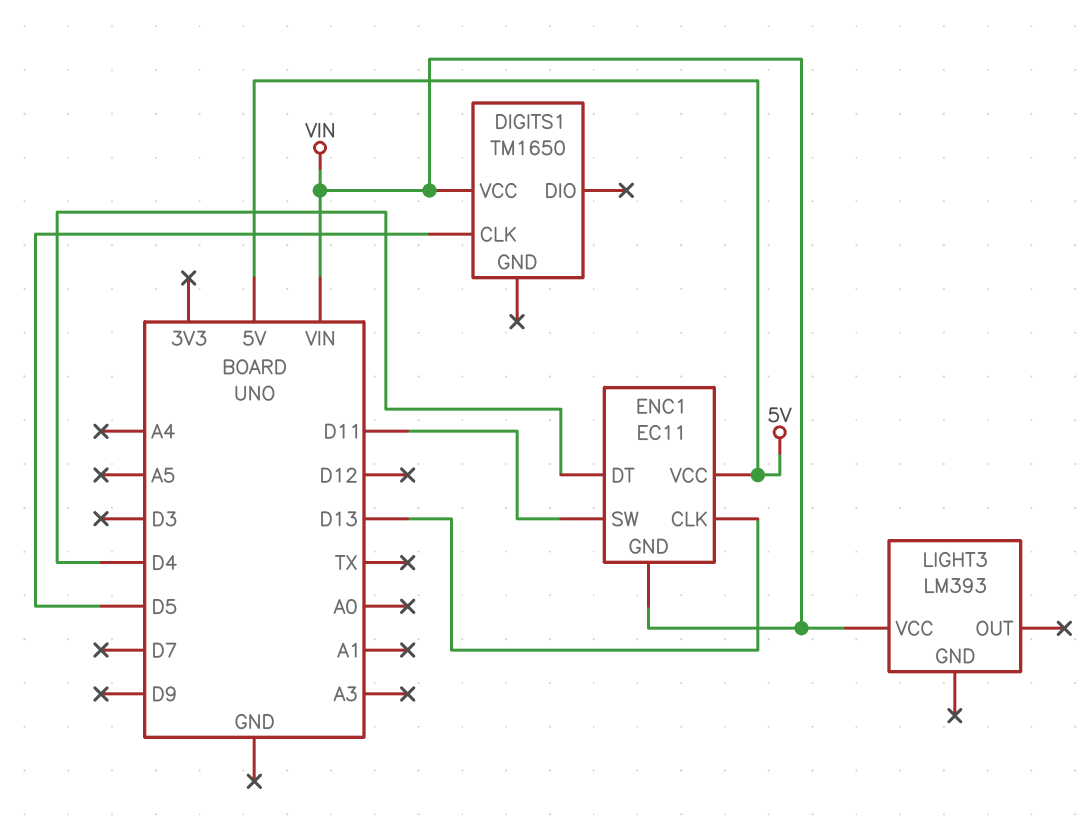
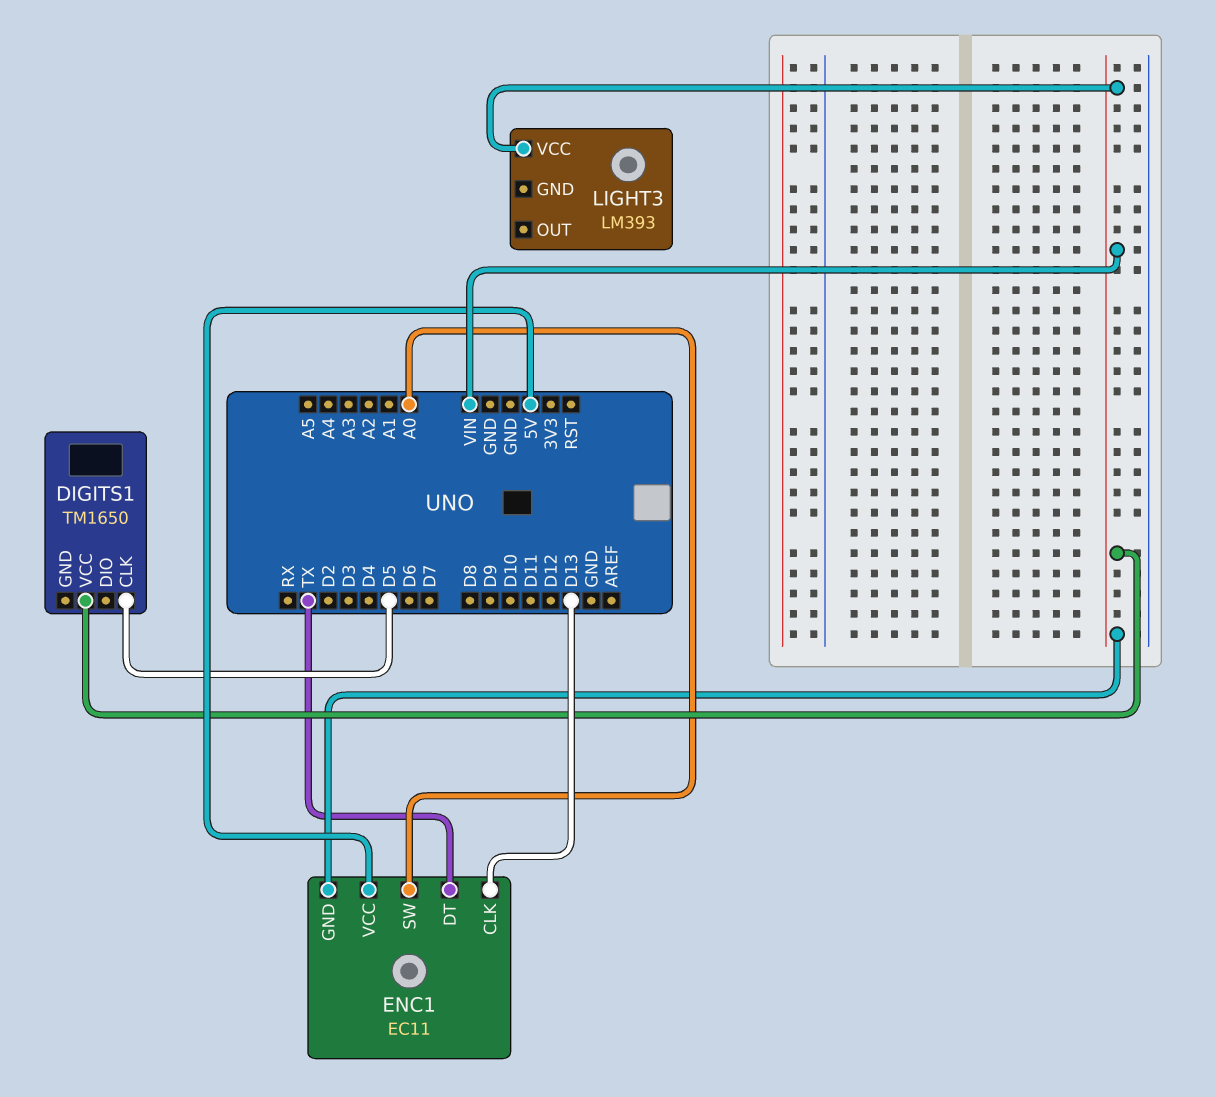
ENC1 pin DT: D4 -> TX
ENC1 pin SW: D11 -> A0

